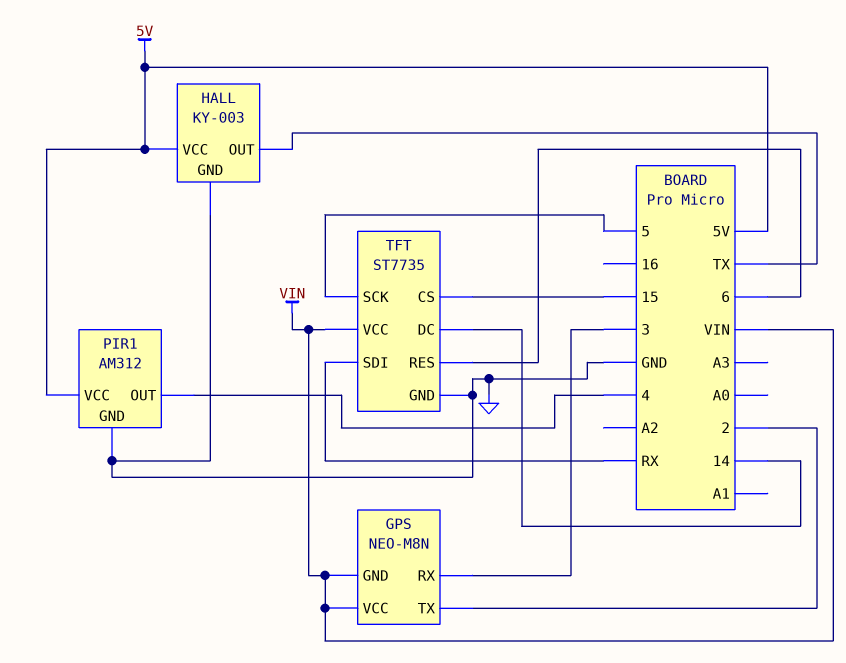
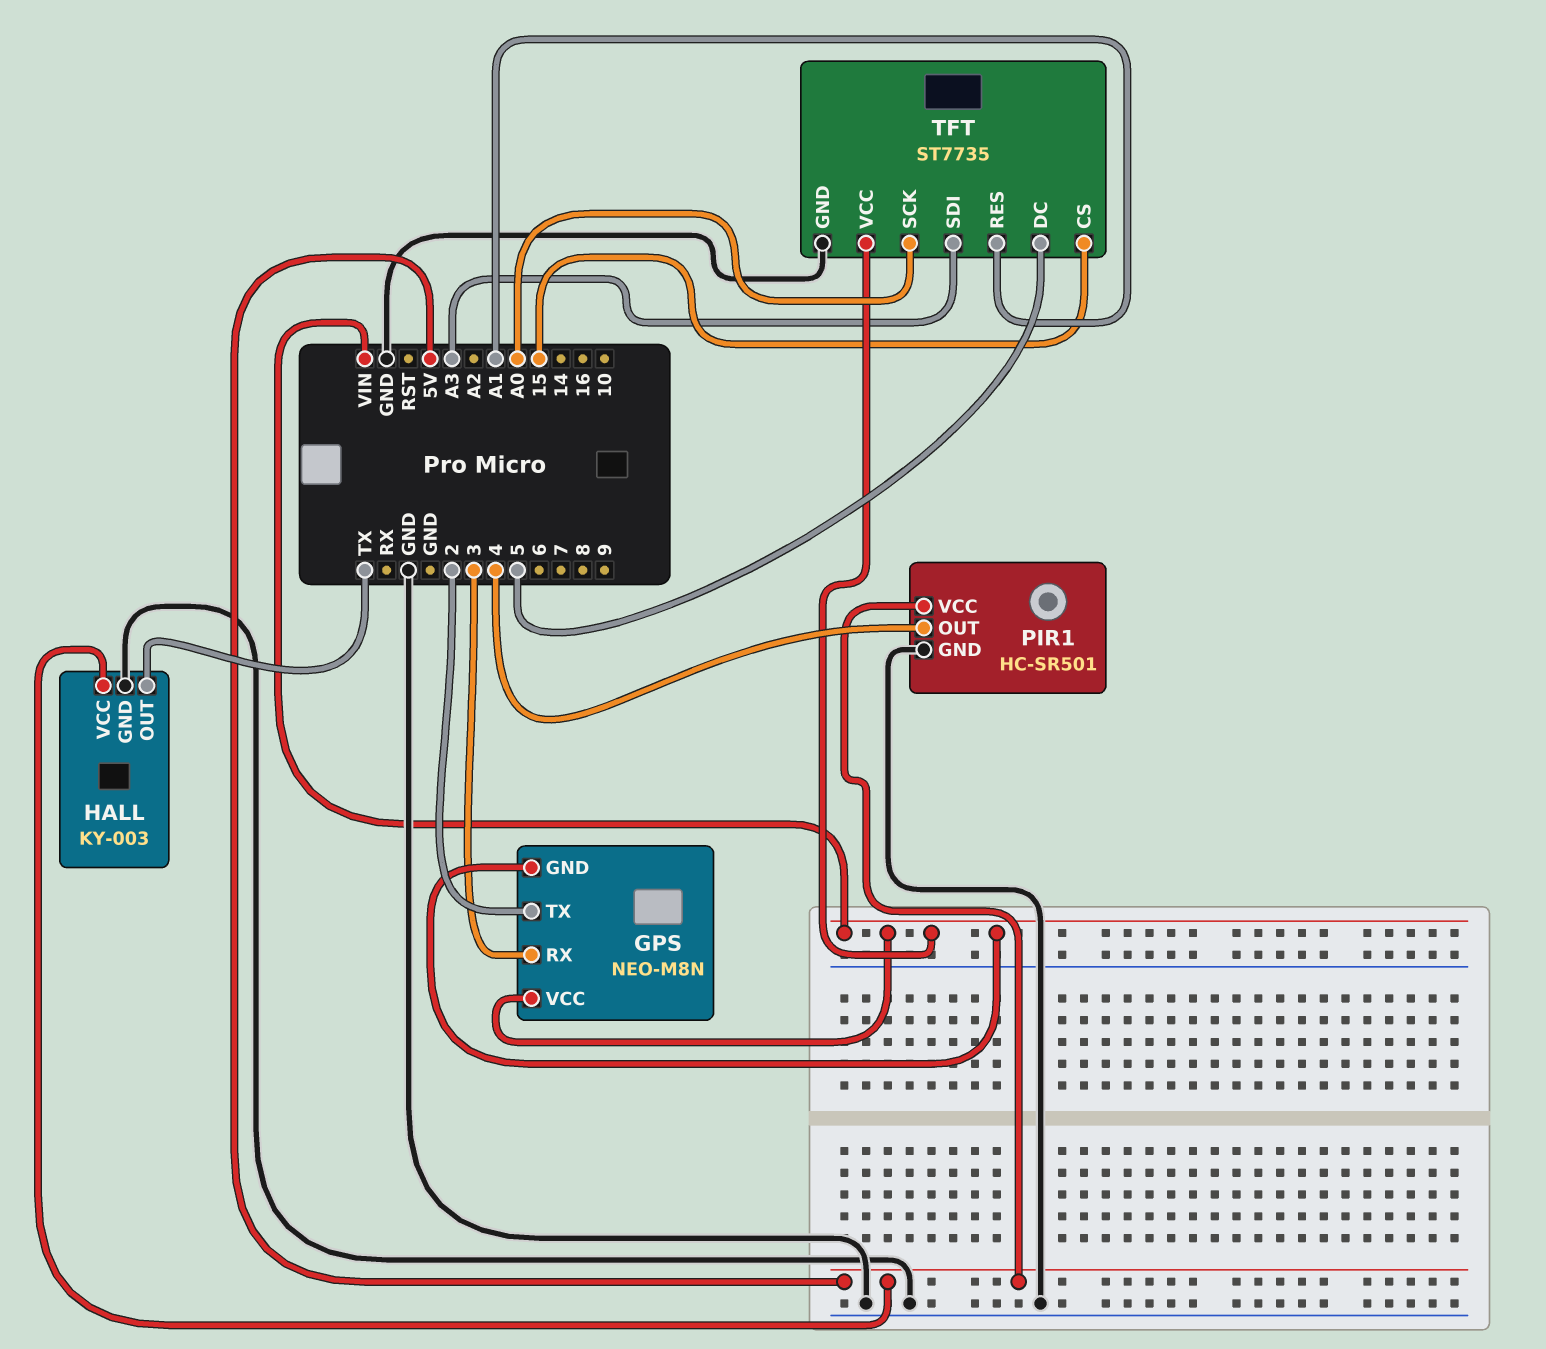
PIR1: AM312 -> HC-SR501
TFT pin DC: 14 -> 5
TFT pin RES: 6 -> A1
TFT pin SCK: 5 -> A0
TFT pin SDI: RX -> A3

